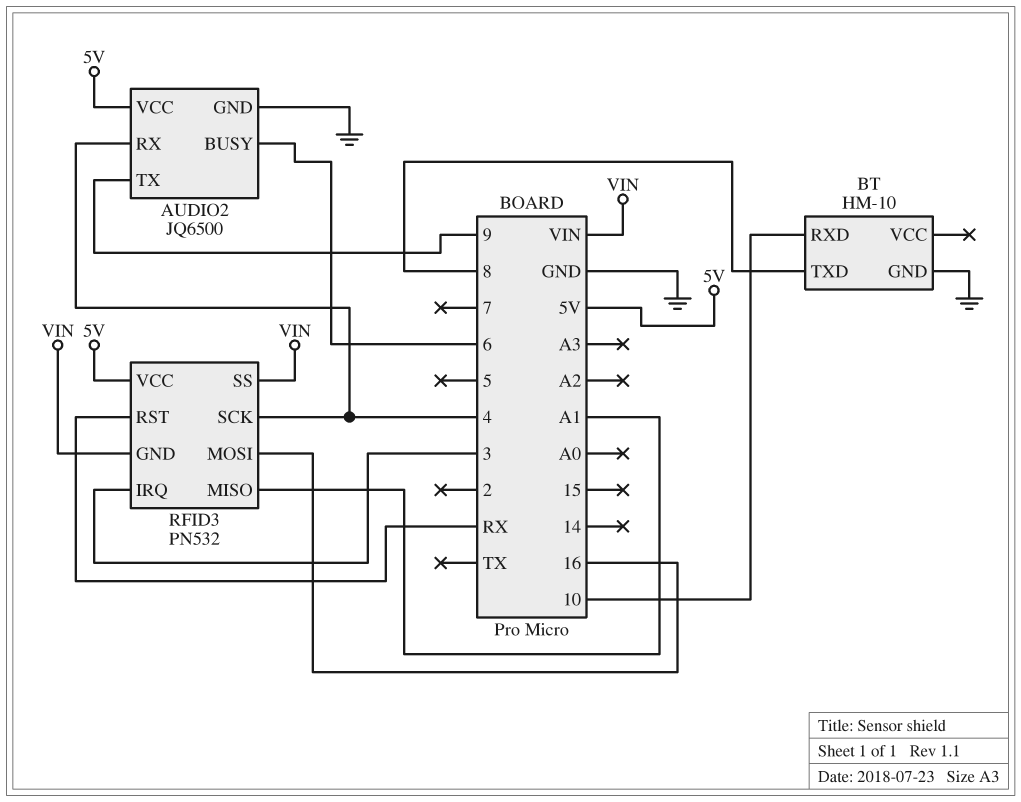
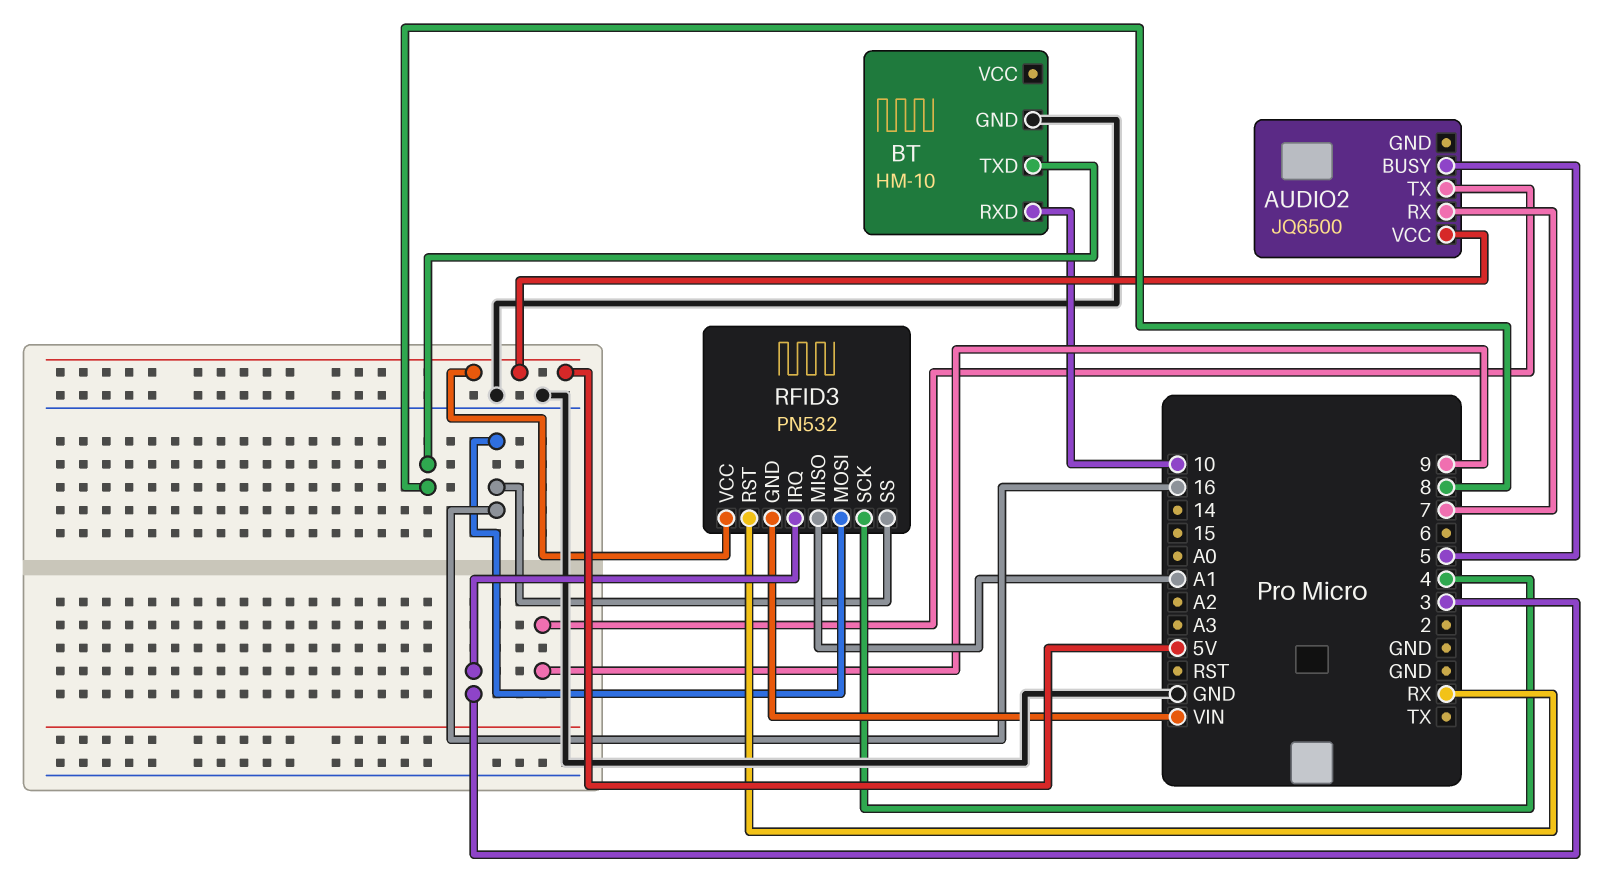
AUDIO2 pin BUSY: 6 -> 5
AUDIO2 pin GND: GND -> none
AUDIO2 pin RX: 4 -> 7
RFID3 pin SS: VIN -> 16

